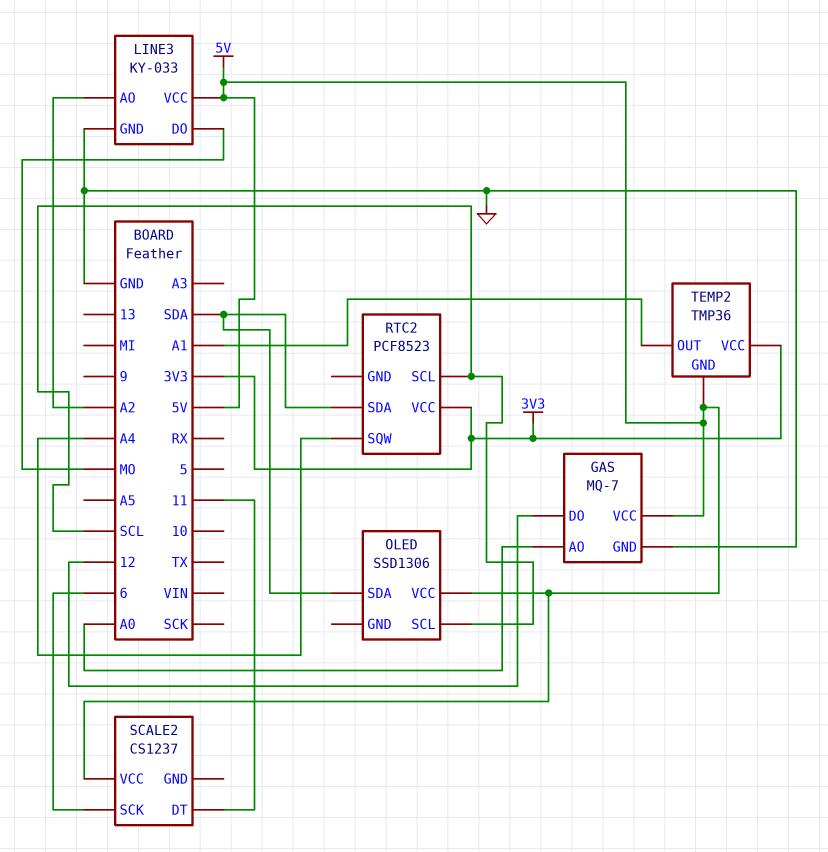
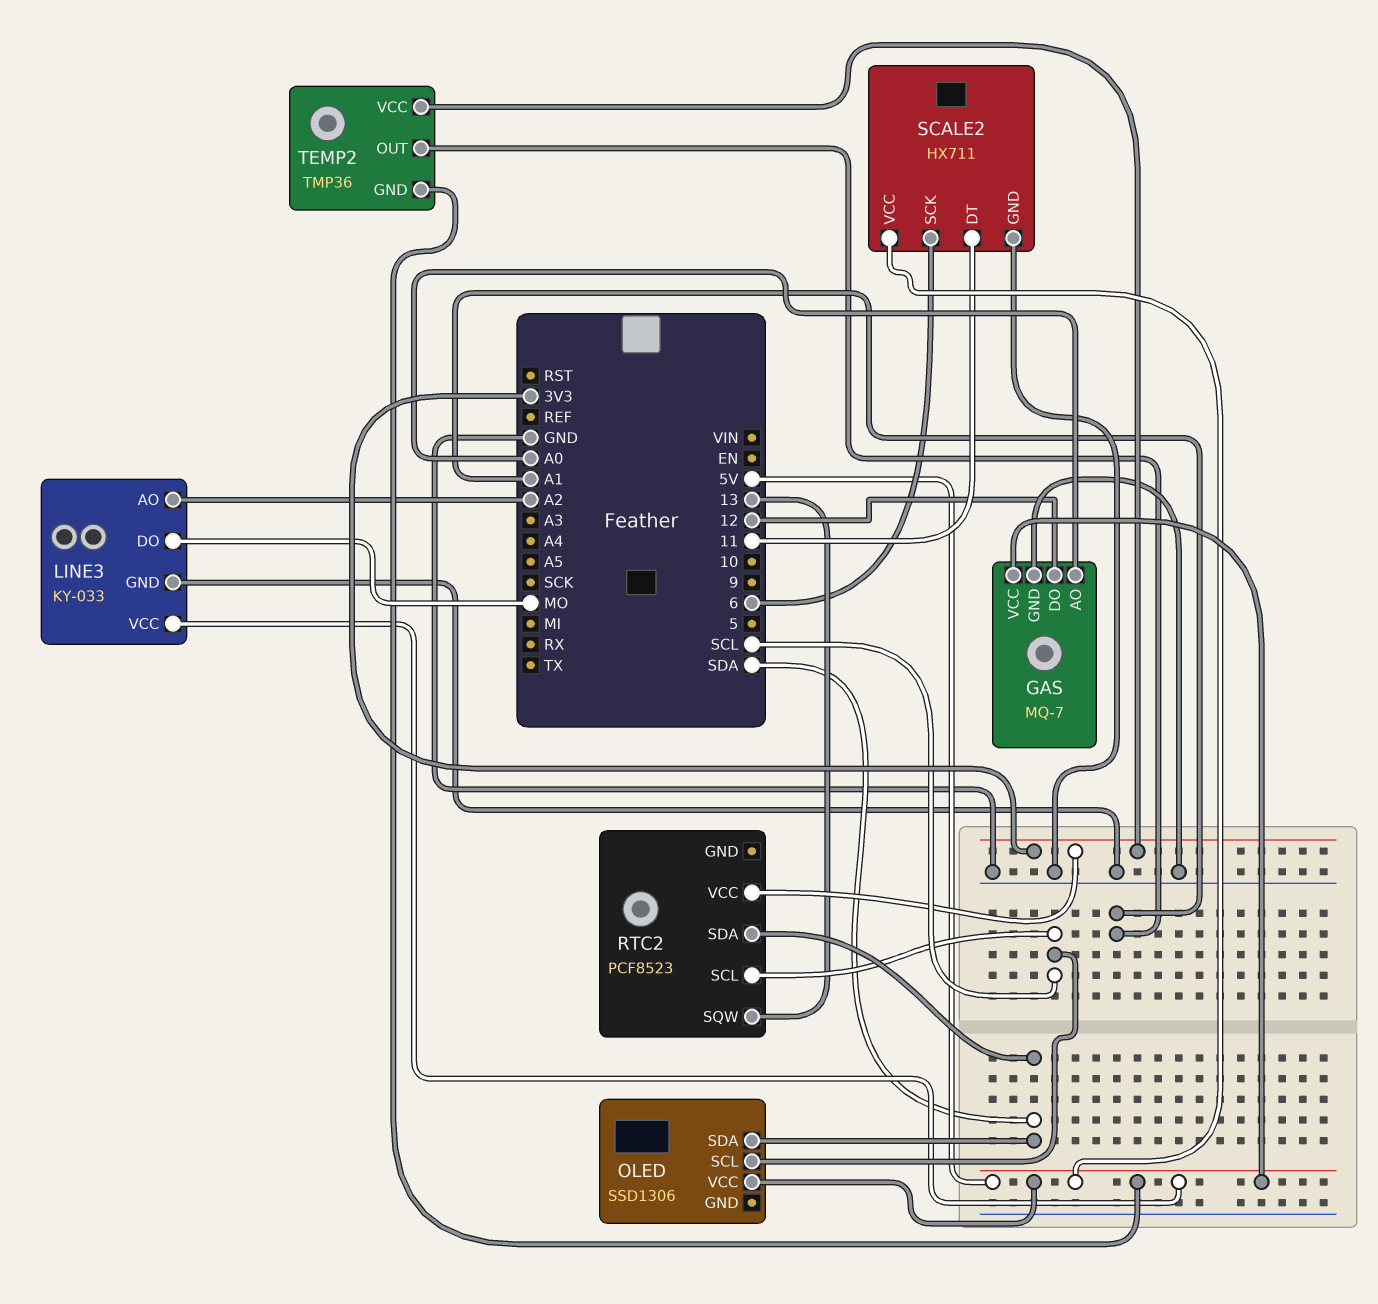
RTC2 pin SQW: A4 -> 13
SCALE2: CS1237 -> HX711
SCALE2 pin GND: none -> GND

